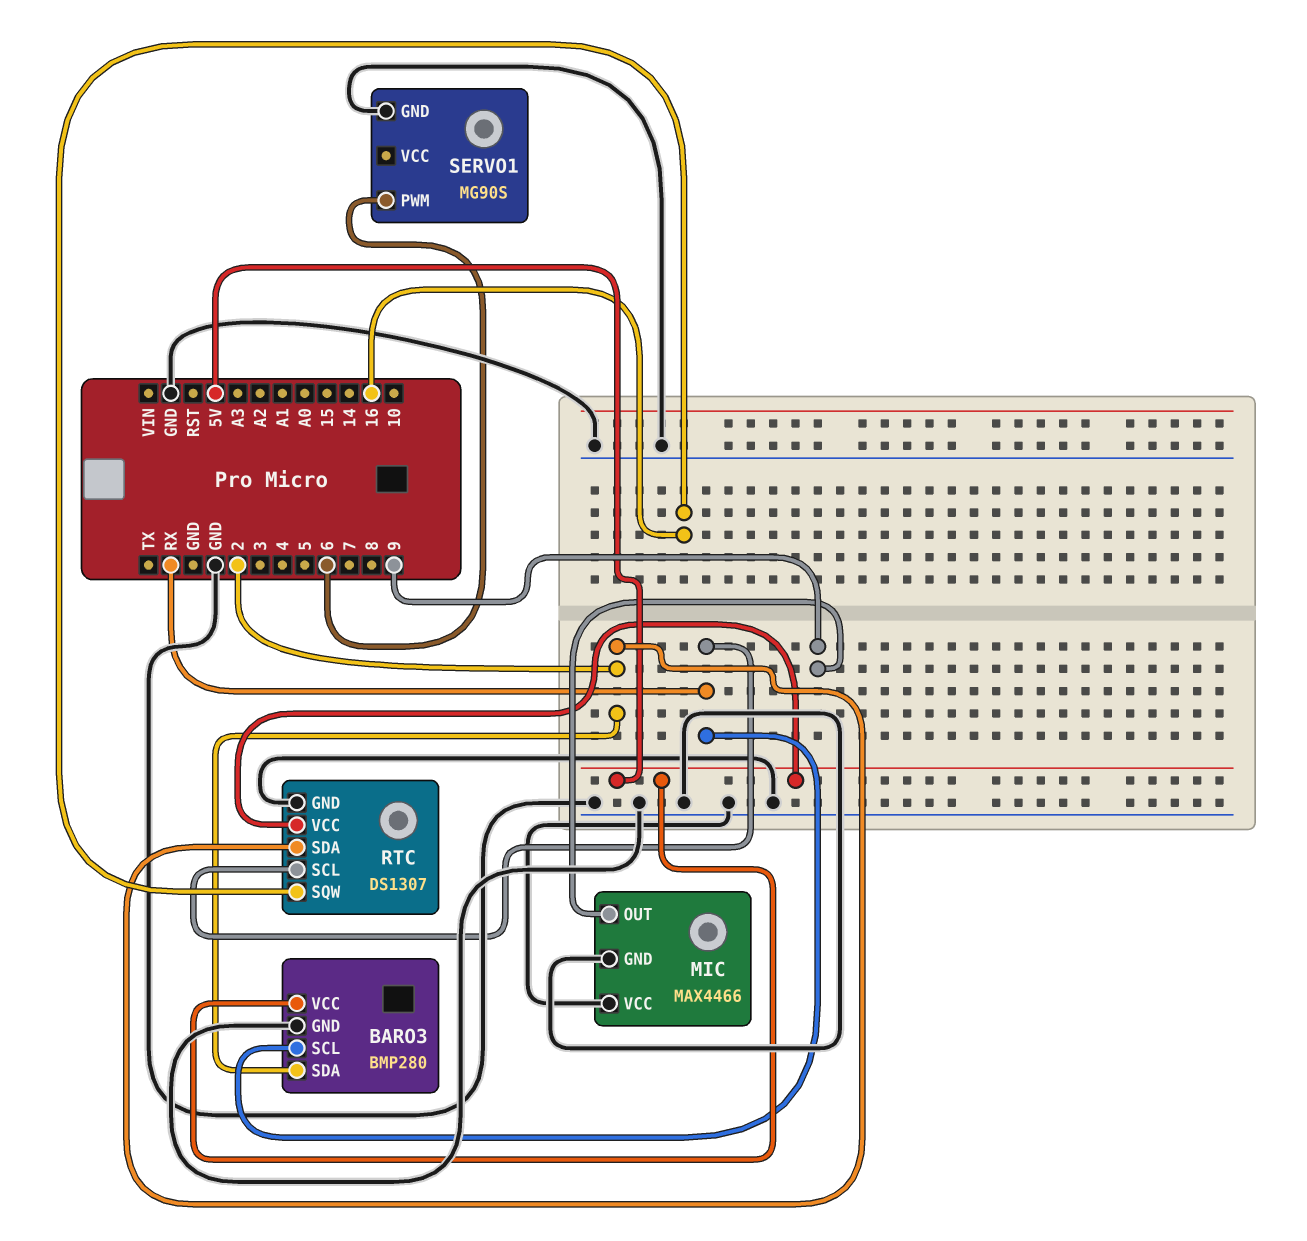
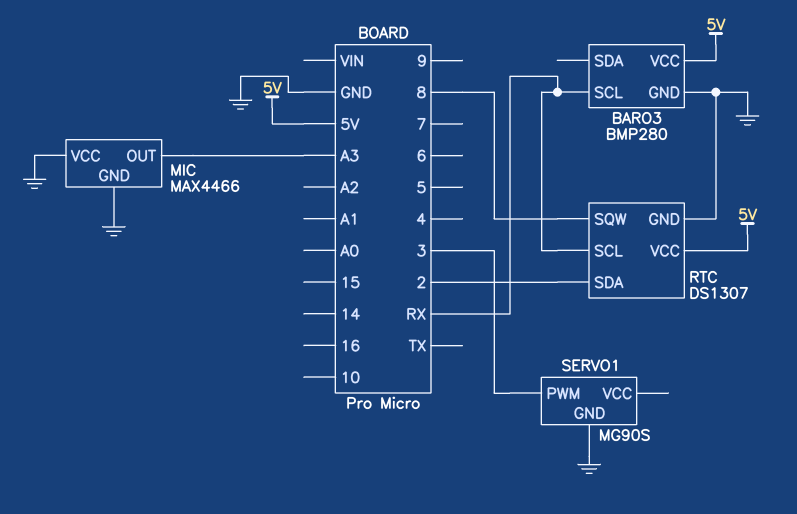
BARO3 pin SDA: 2 -> none
MIC pin OUT: 9 -> A3
RTC pin SQW: 16 -> 8
SERVO1 pin PWM: 6 -> 3

